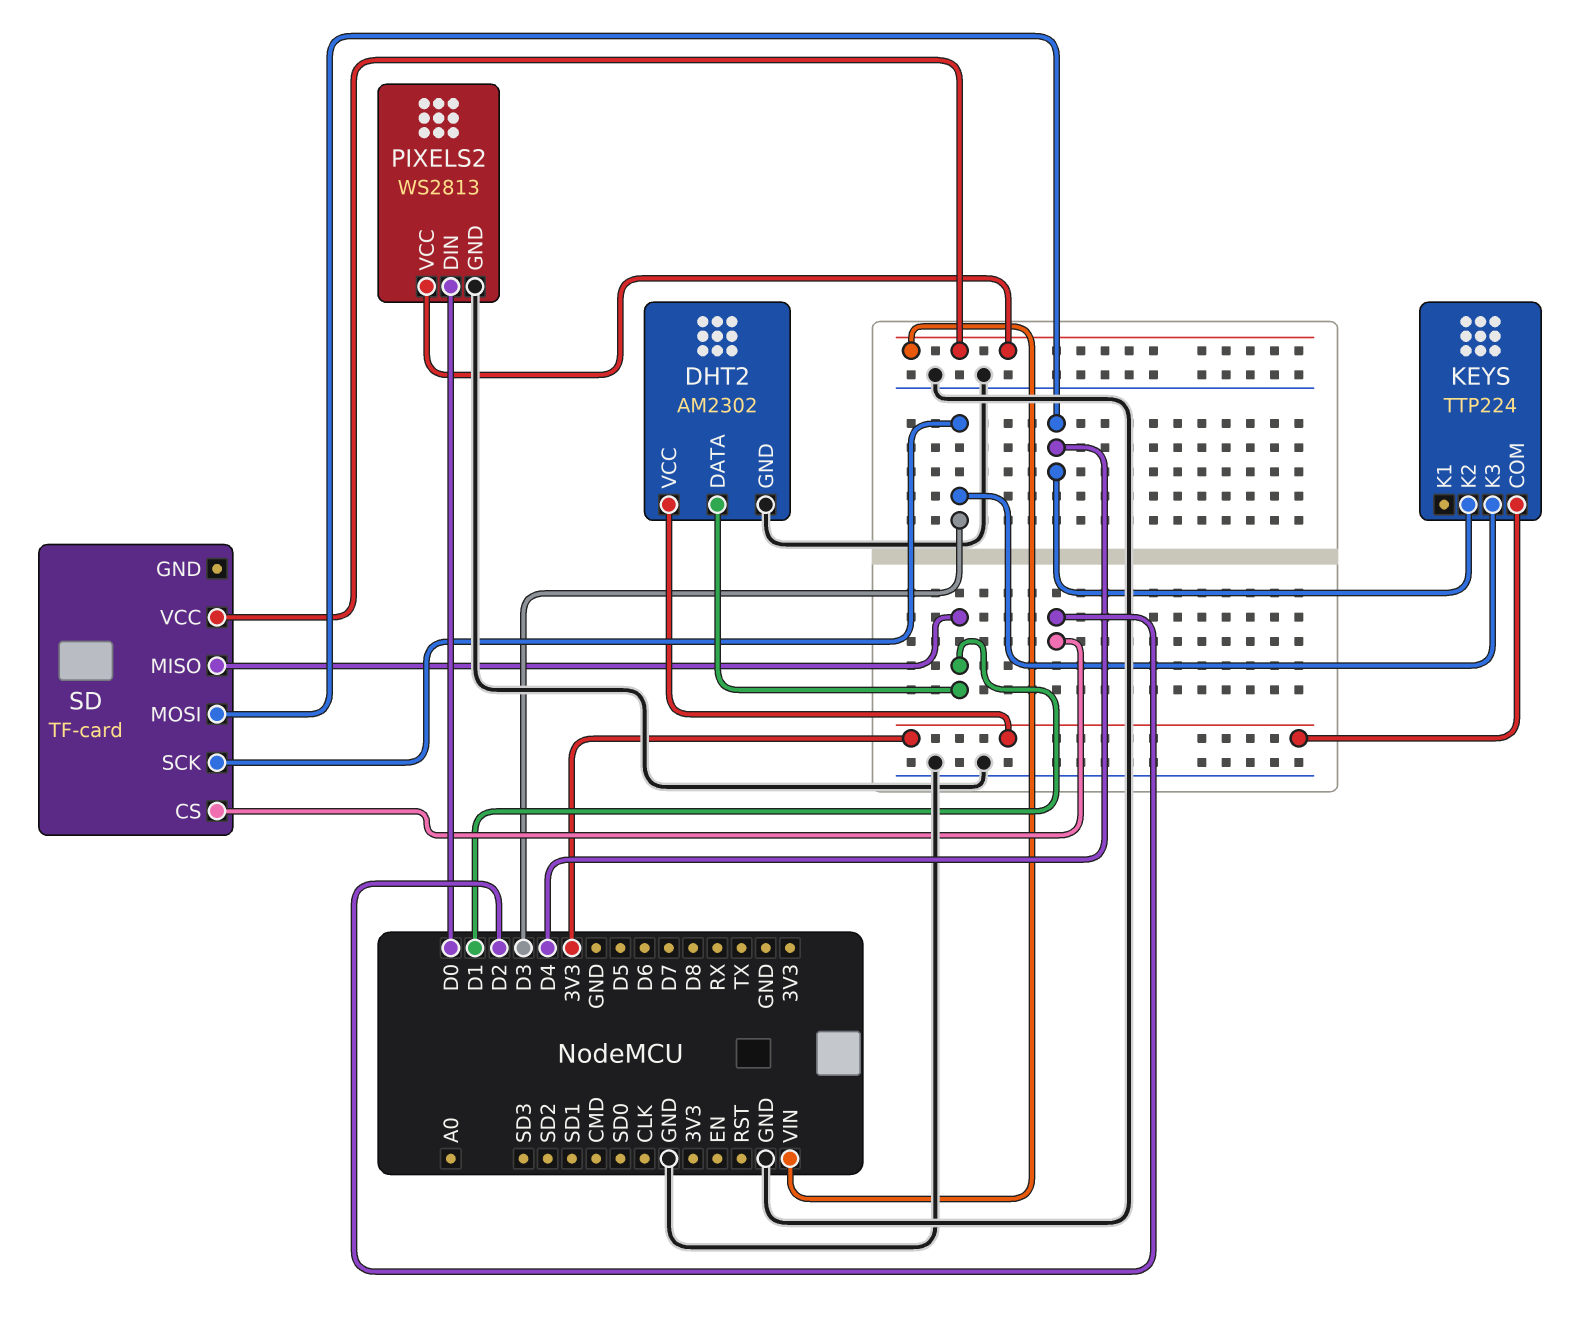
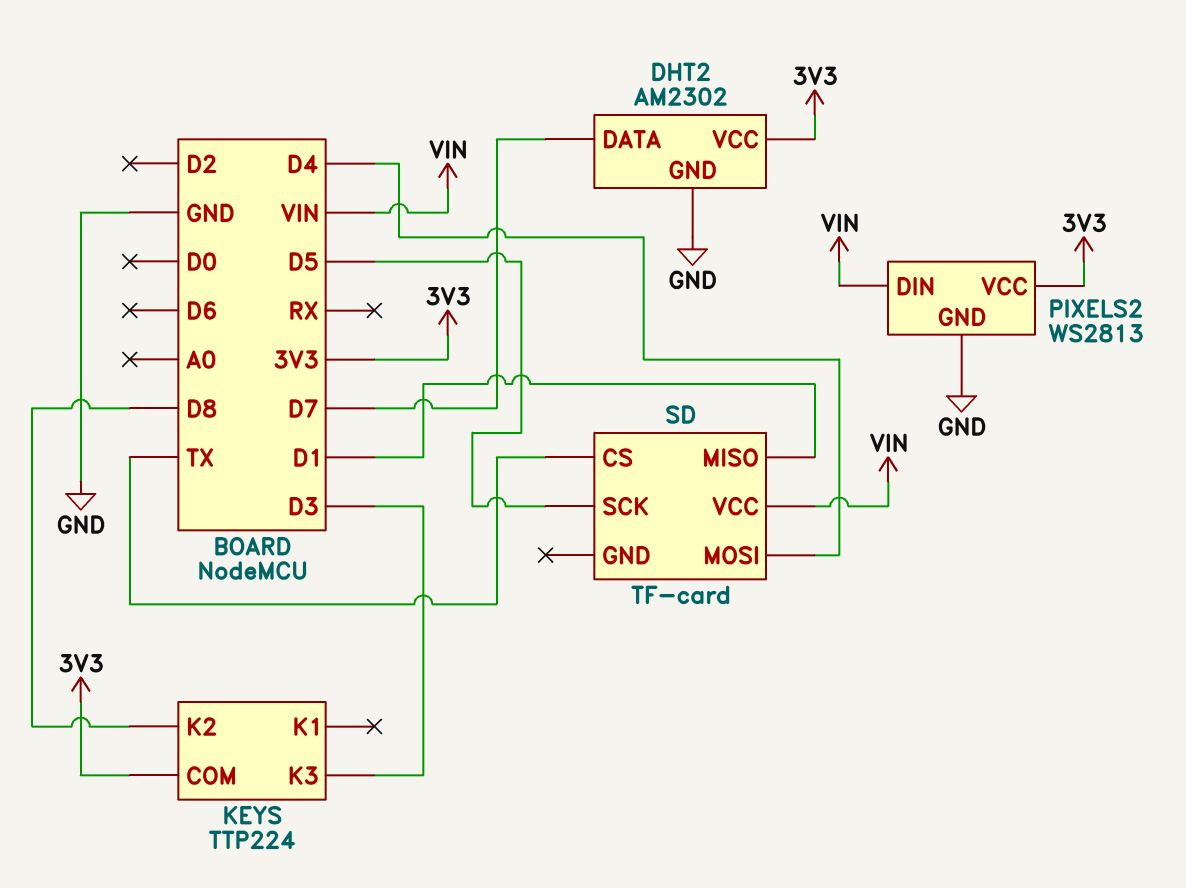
DHT2 pin DATA: D1 -> D7
KEYS pin K2: D4 -> D8
PIXELS2 pin DIN: D0 -> VIN
PIXELS2 pin VCC: VIN -> 3V3
SD pin CS: D2 -> TX
SD pin SCK: D3 -> D5

